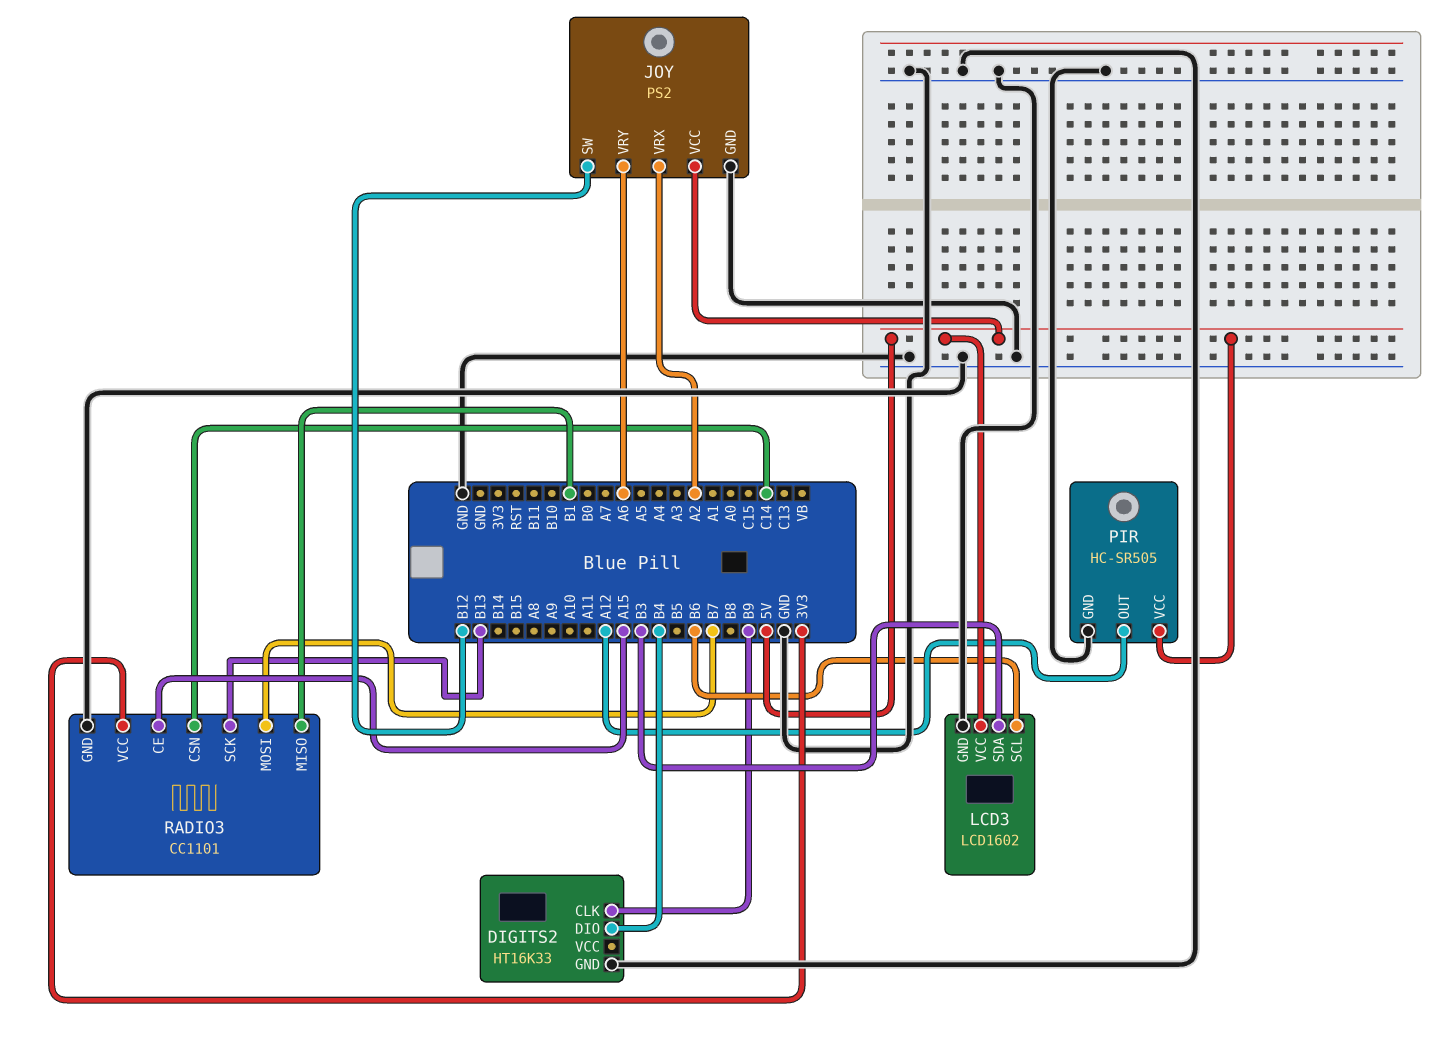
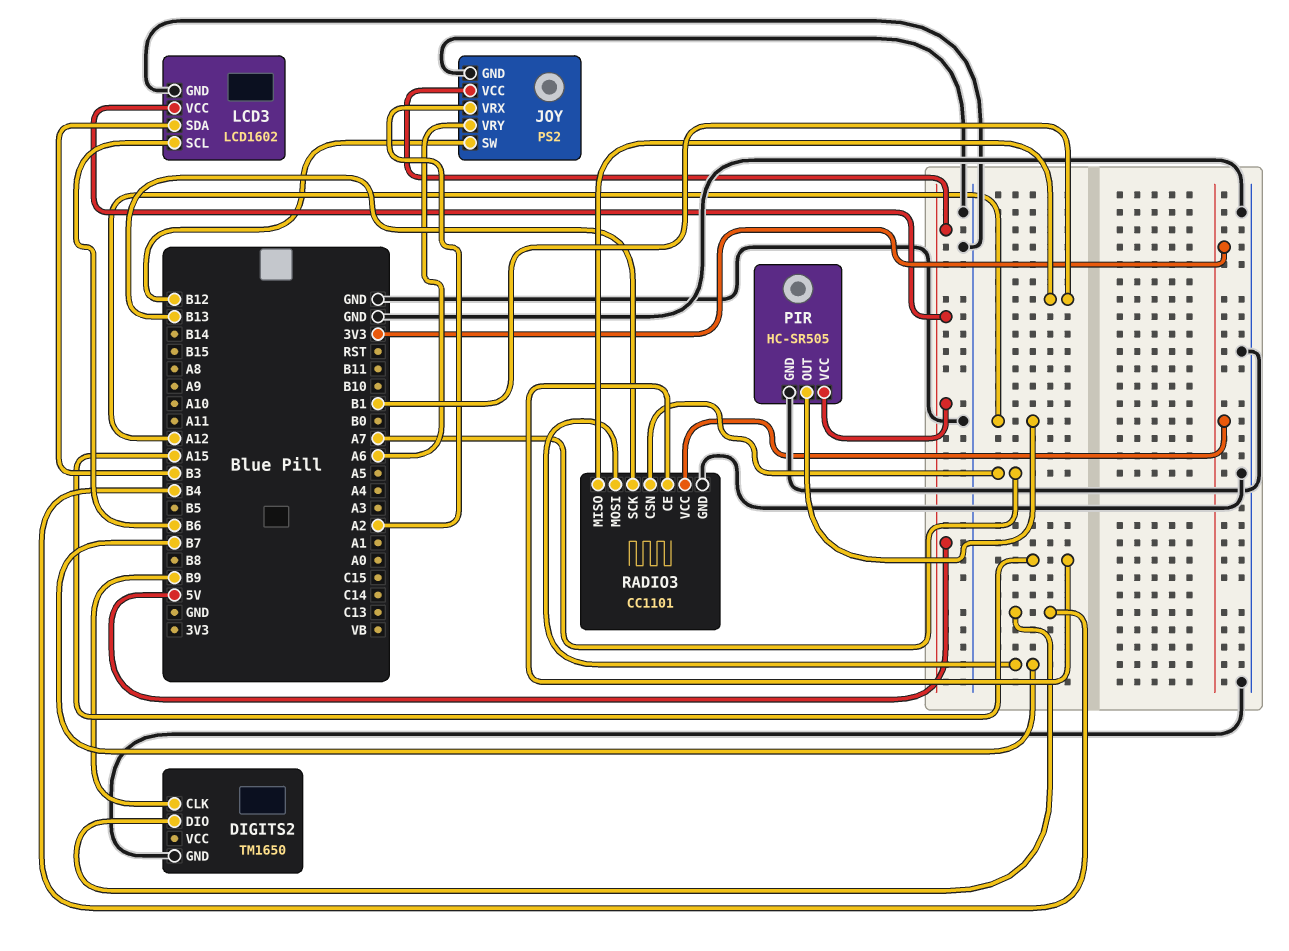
DIGITS2: HT16K33 -> TM1650
RADIO3 pin CSN: C14 -> A7

